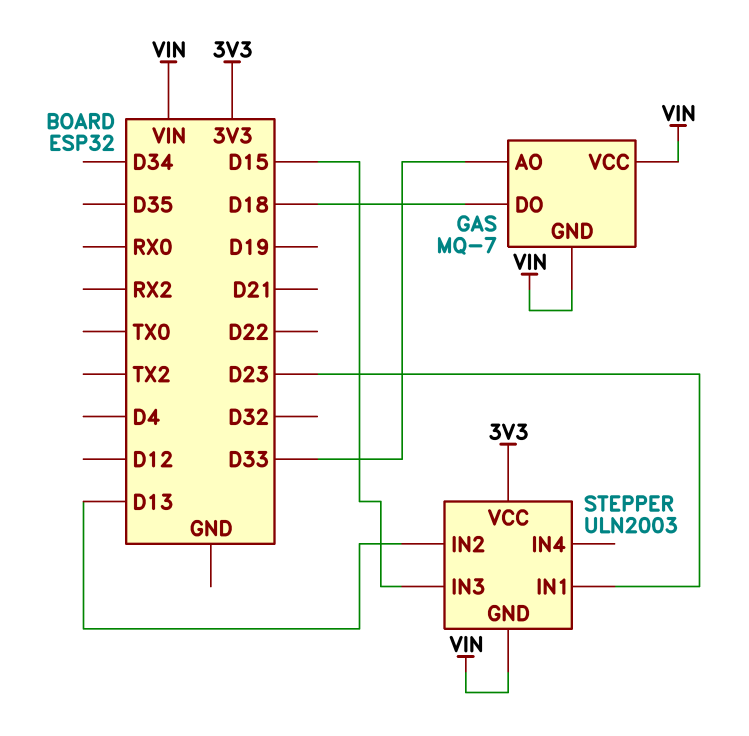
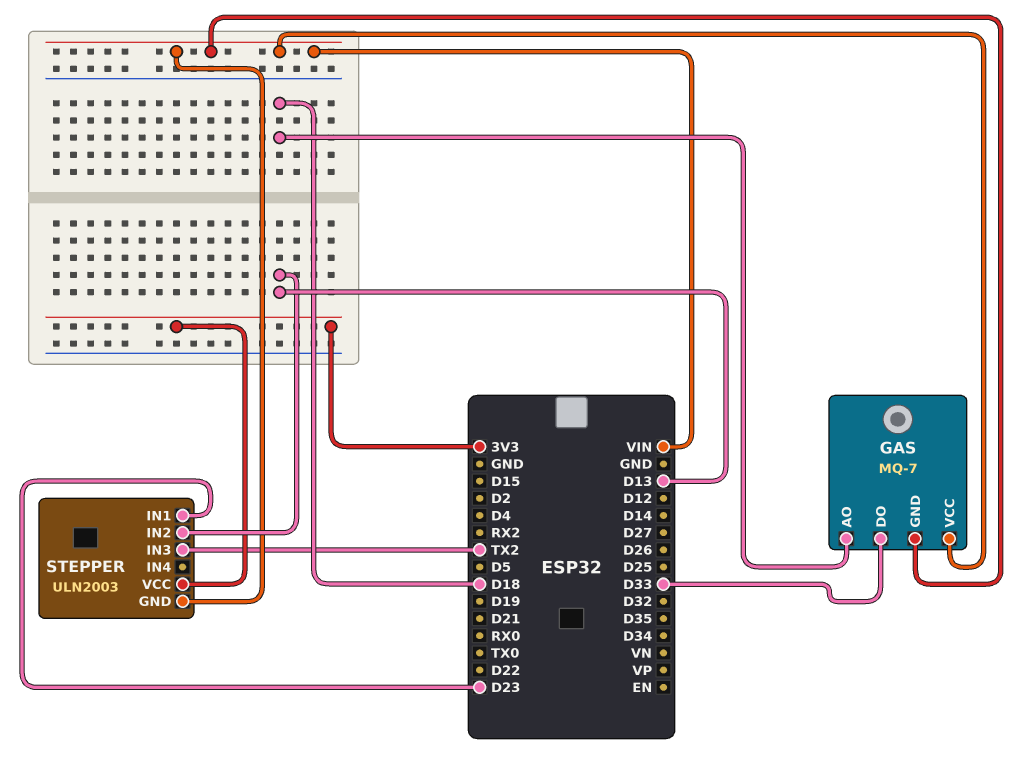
GAS pin AO: D33 -> D18
GAS pin DO: D18 -> D33
STEPPER pin IN3: D15 -> TX2

